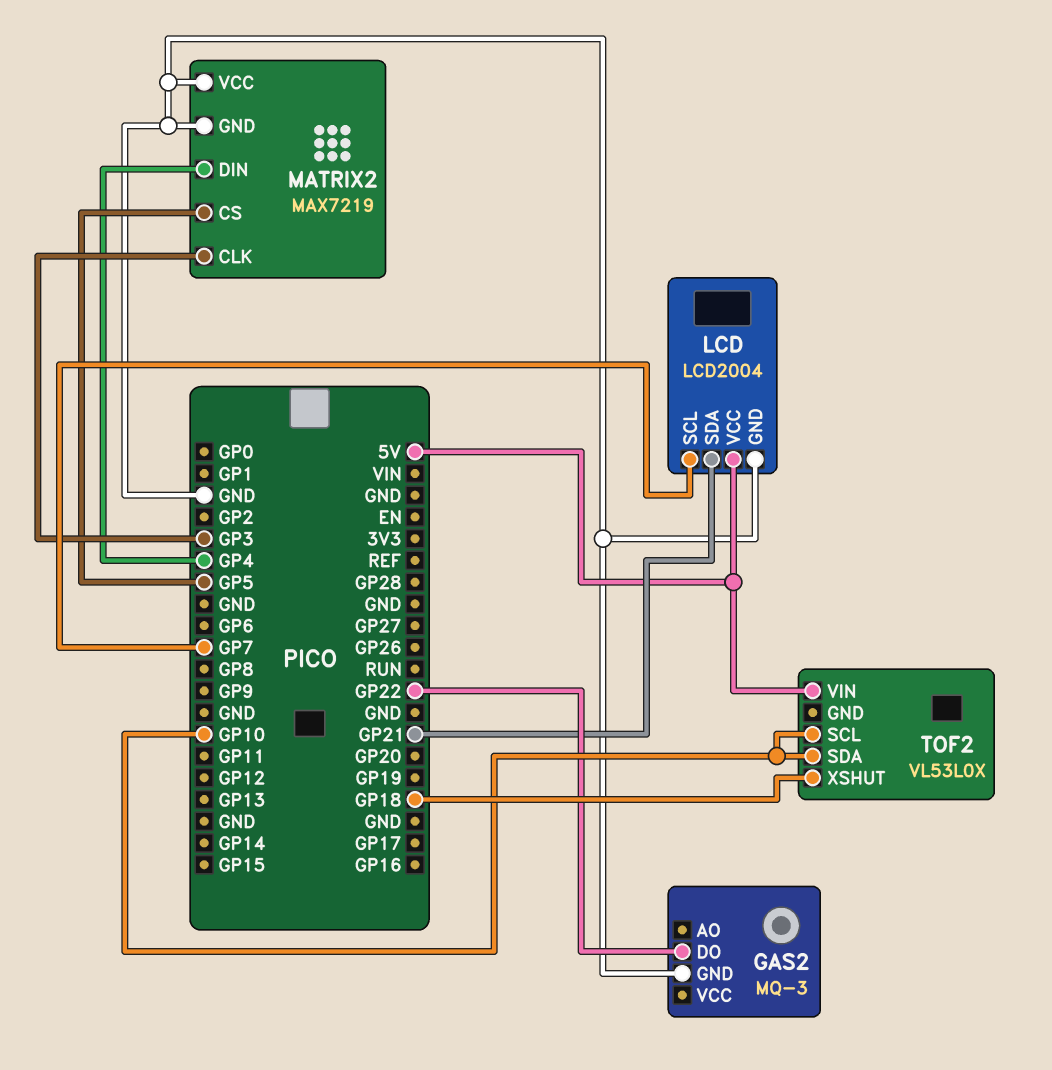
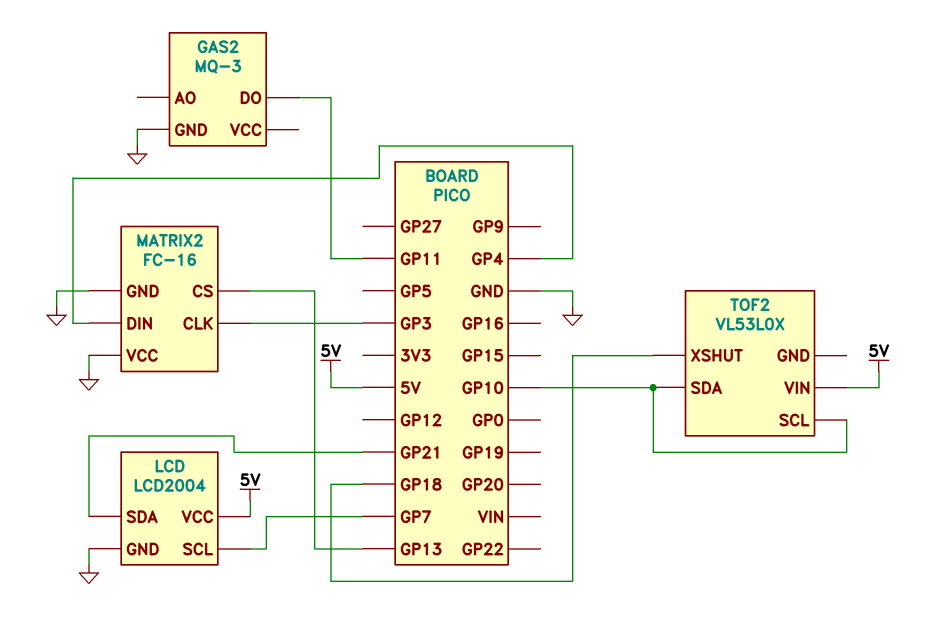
GAS2 pin DO: GP22 -> GP11
MATRIX2: MAX7219 -> FC-16
MATRIX2 pin CS: GP5 -> GP13

